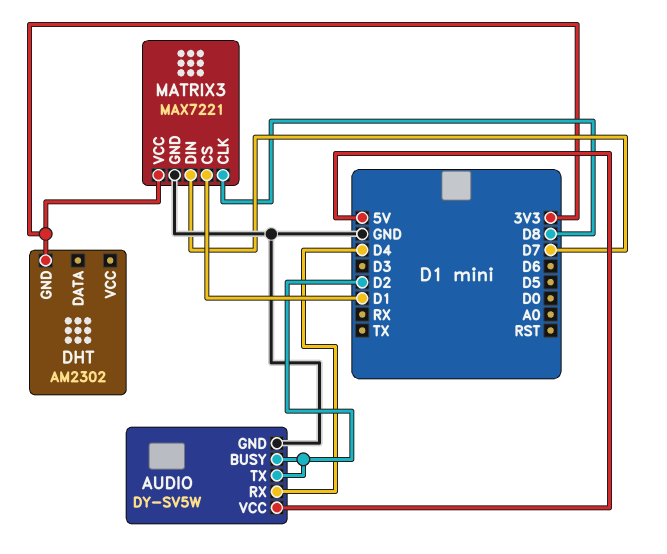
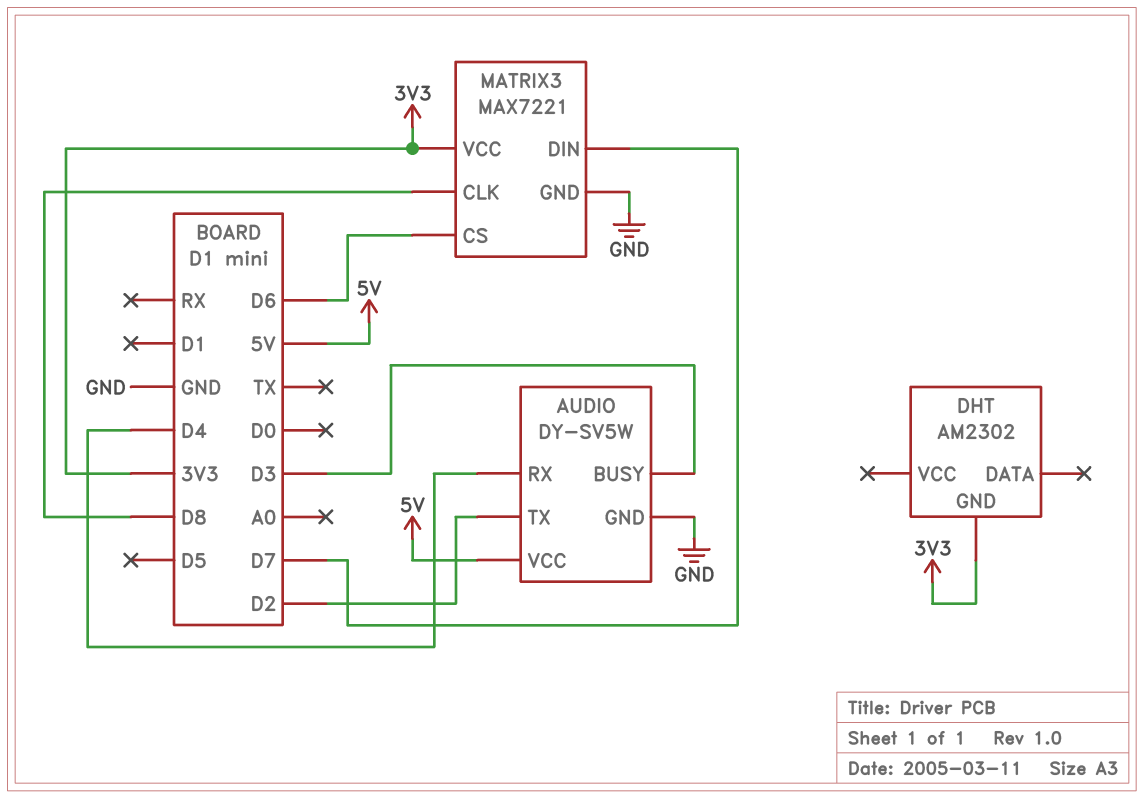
AUDIO pin BUSY: D2 -> D3
MATRIX3 pin CS: D1 -> D6

